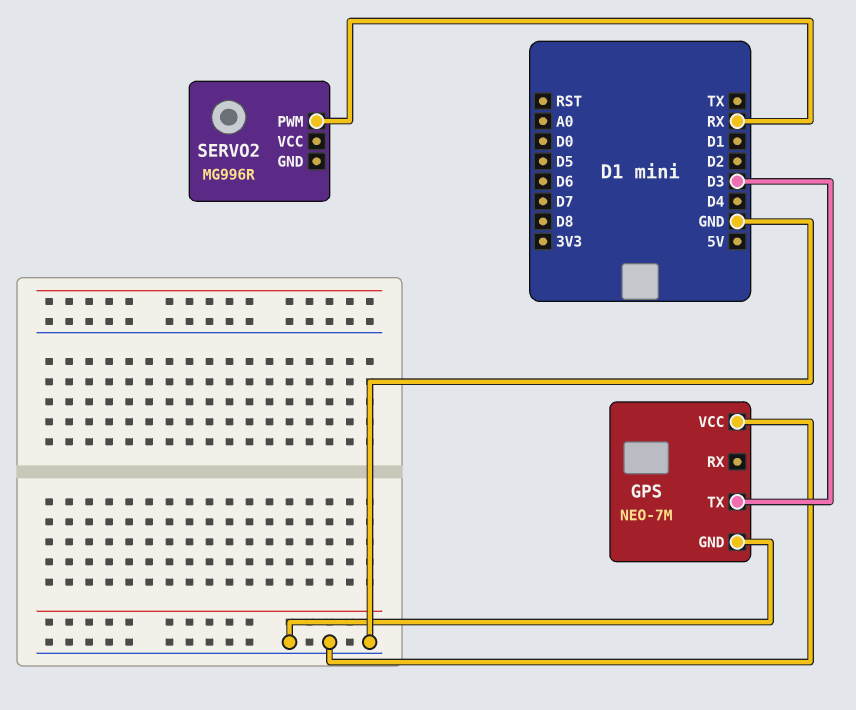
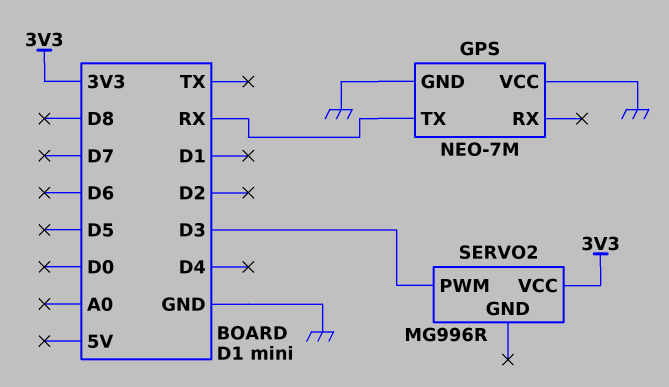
GPS pin TX: D3 -> RX
SERVO2 pin PWM: RX -> D3
SERVO2 pin VCC: none -> 3V3

